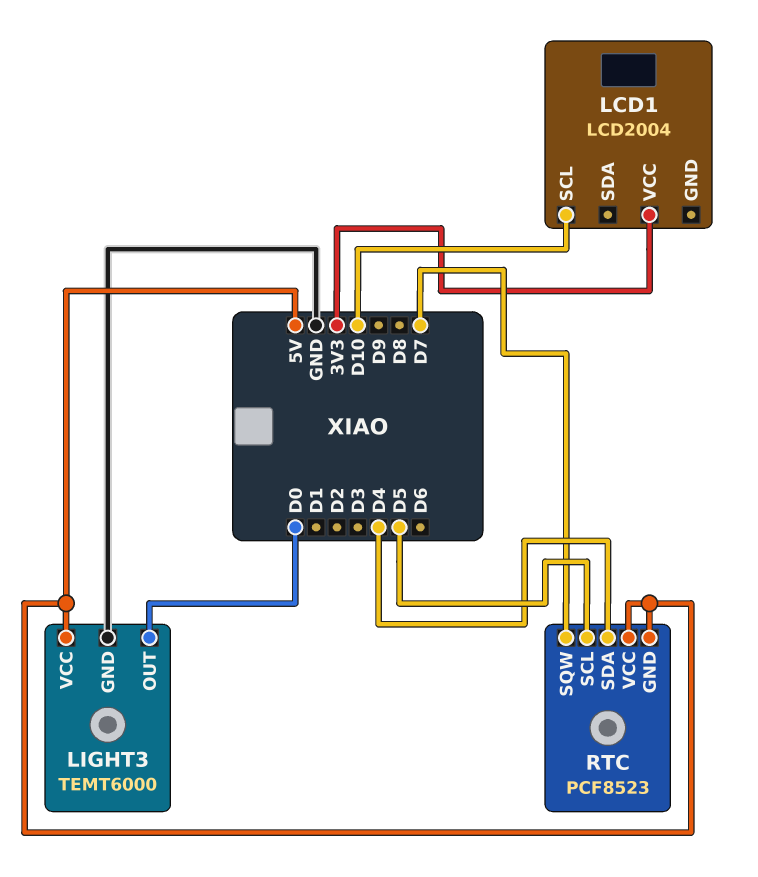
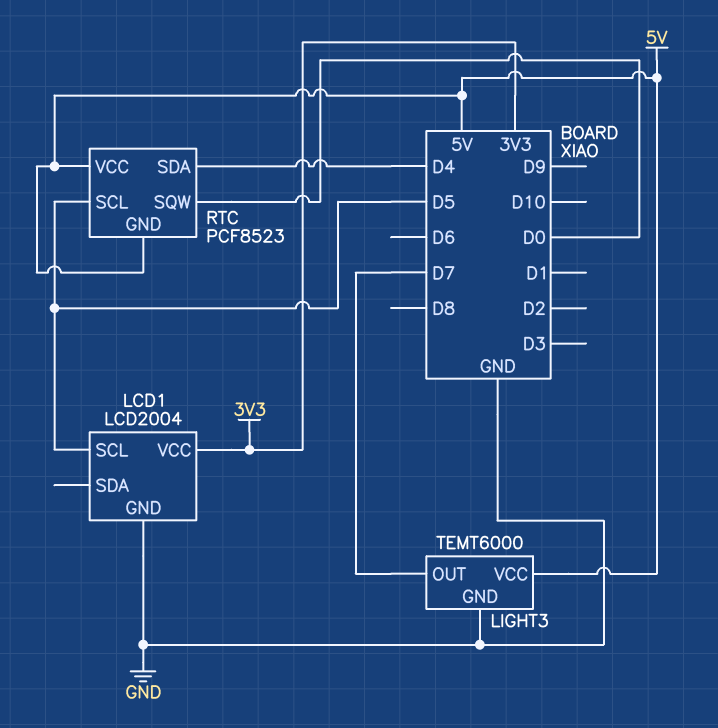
LCD1 pin GND: none -> GND
LCD1 pin SCL: D10 -> D5
LIGHT3 pin OUT: D0 -> D7
RTC pin SQW: D7 -> D0

